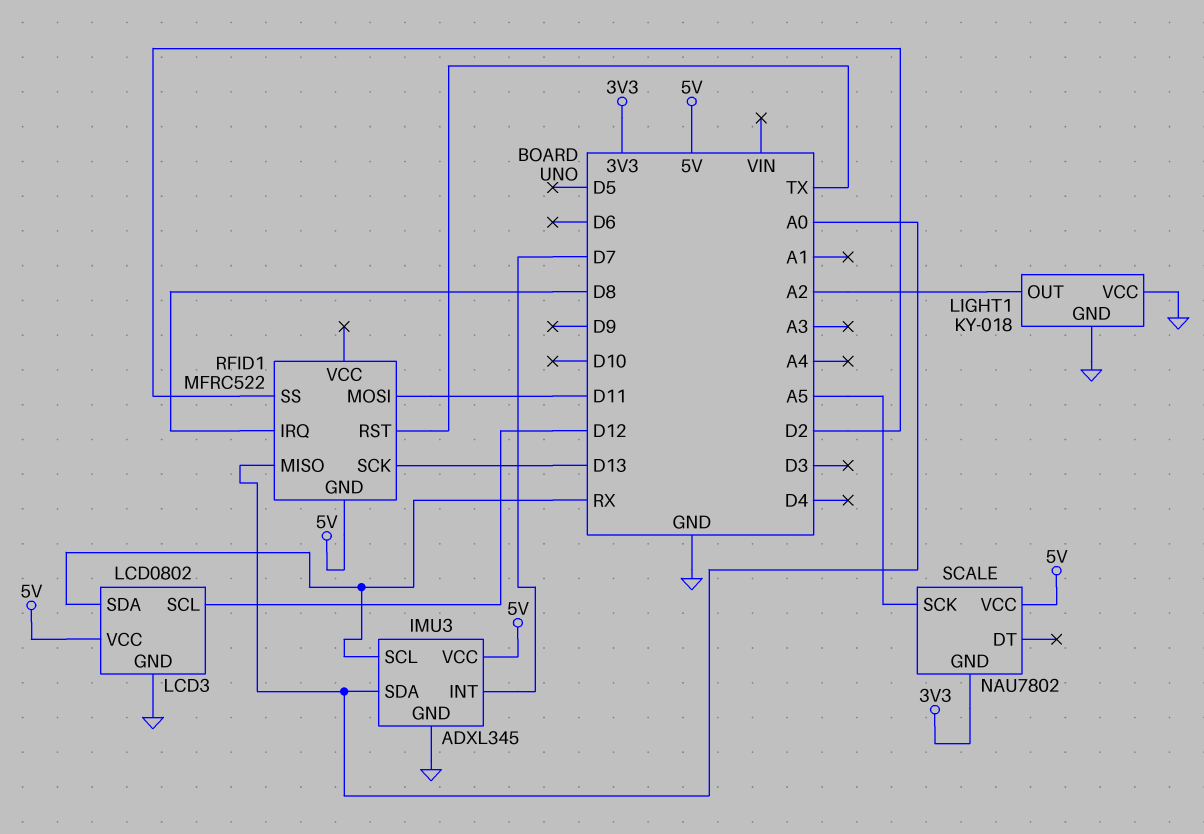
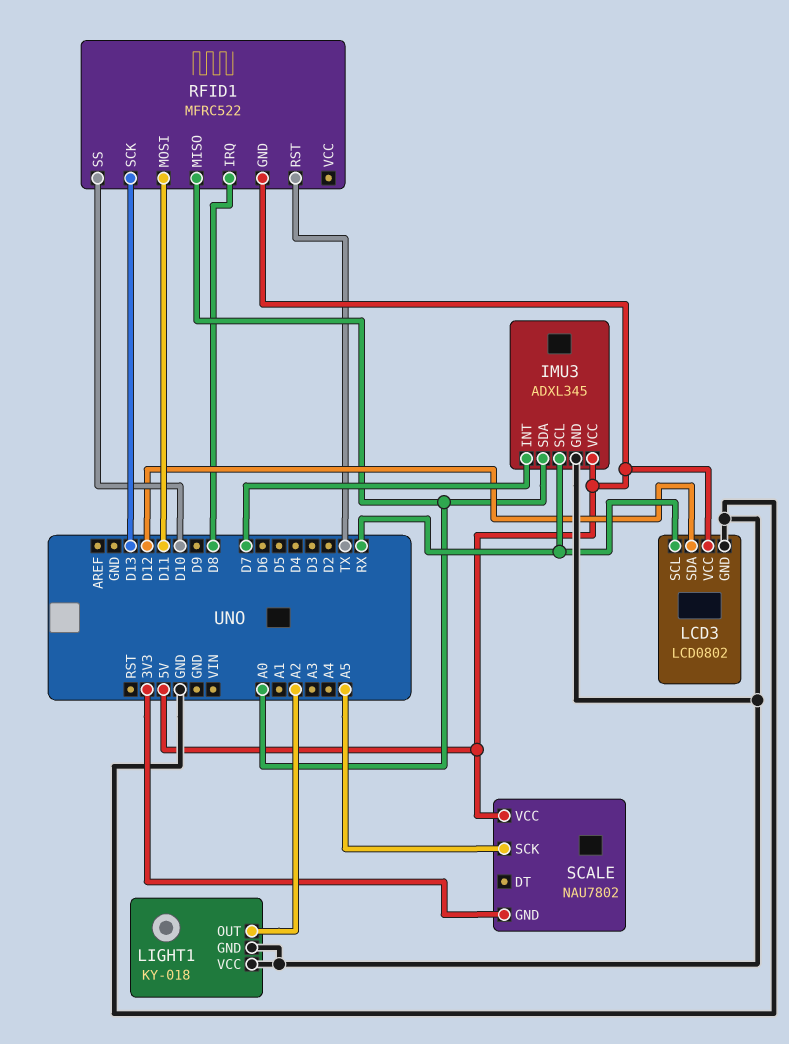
LCD3 pin SCL: D12 -> RX
LCD3 pin SDA: RX -> D12
RFID1 pin SS: D2 -> D10

